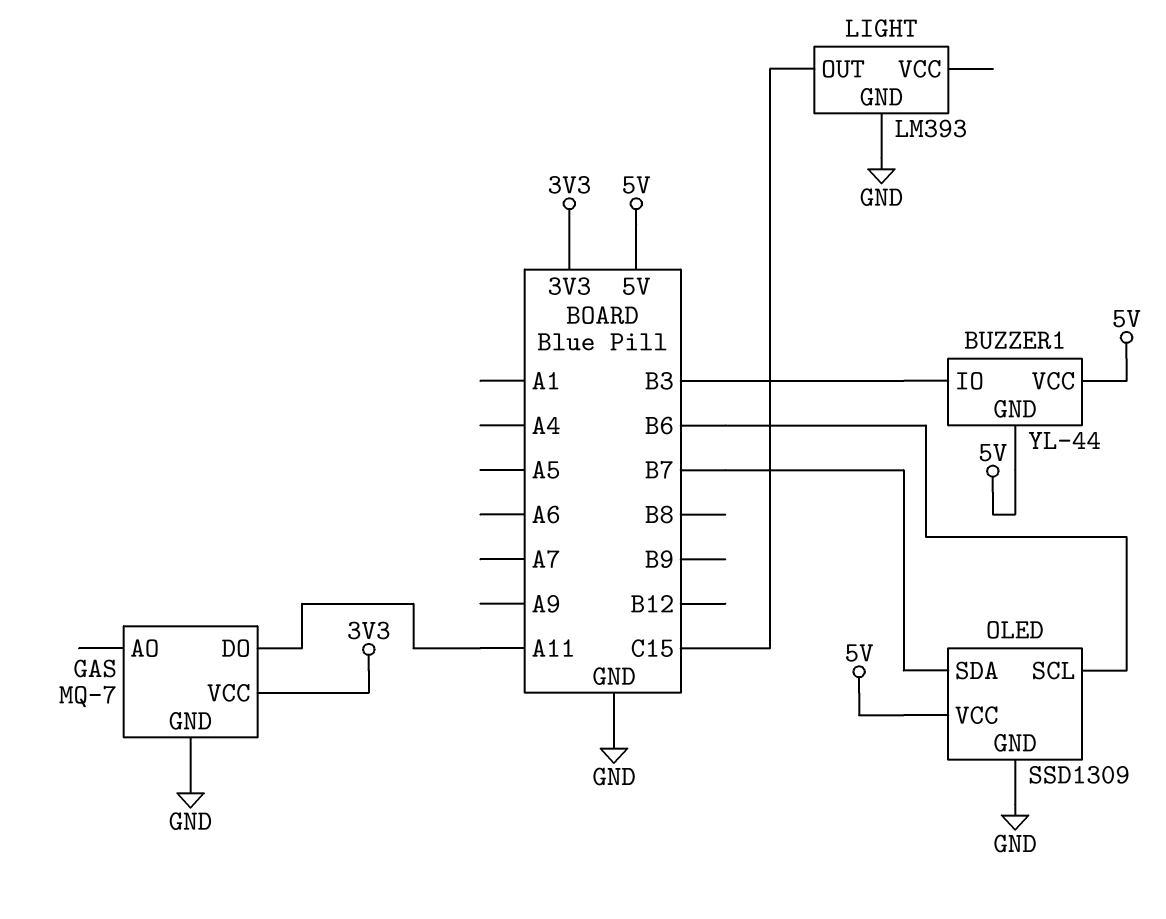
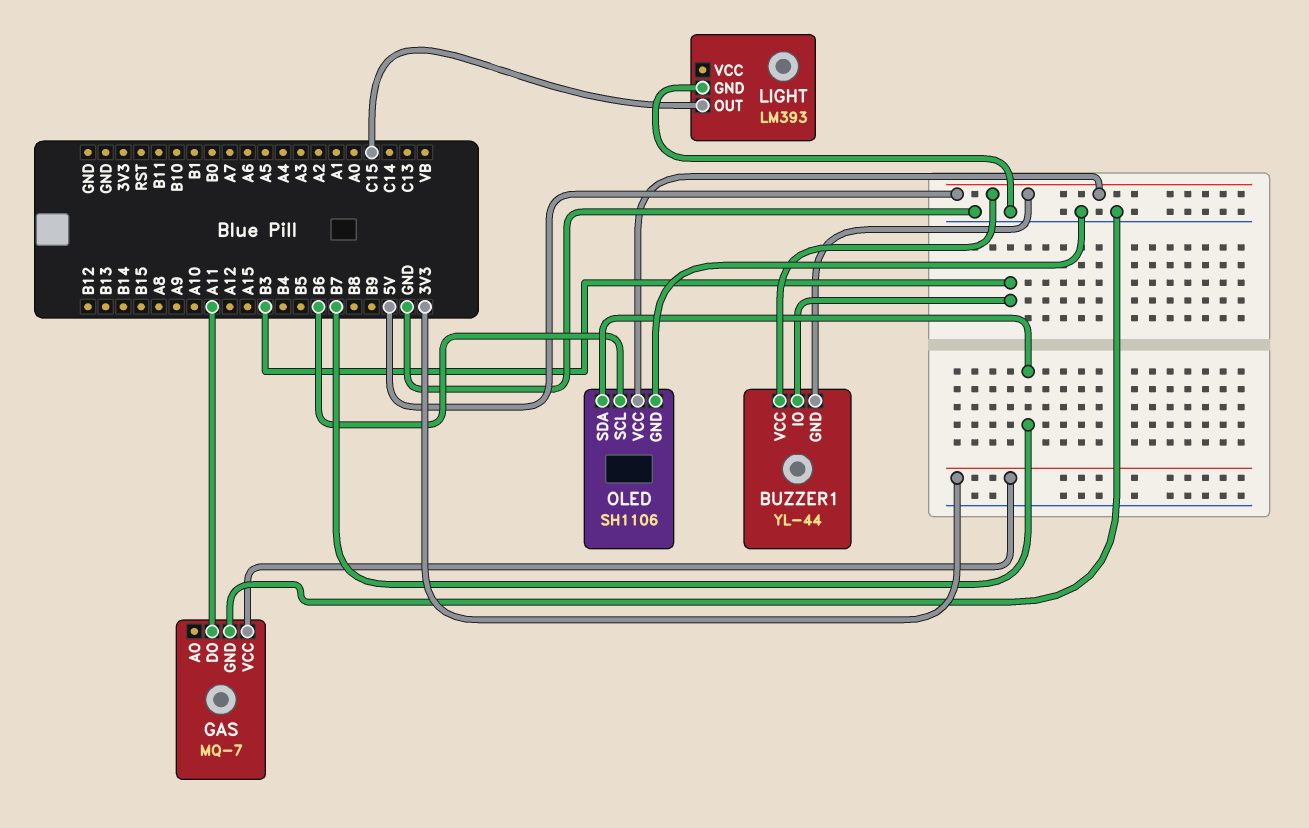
OLED: SSD1309 -> SH1106

